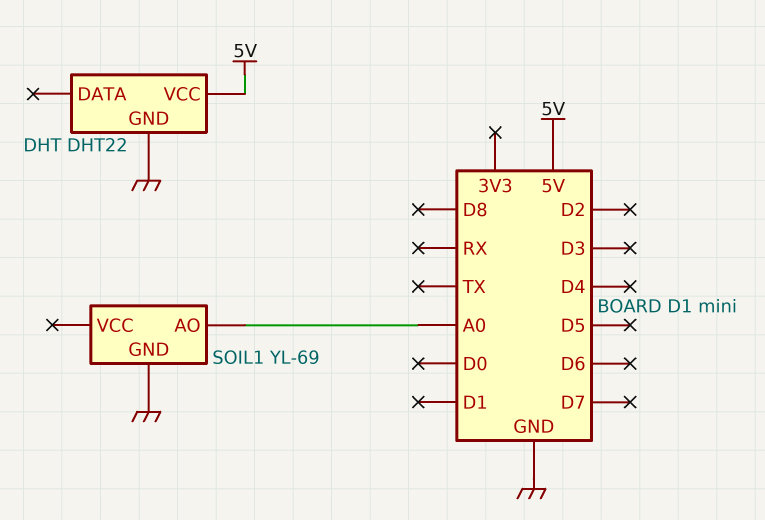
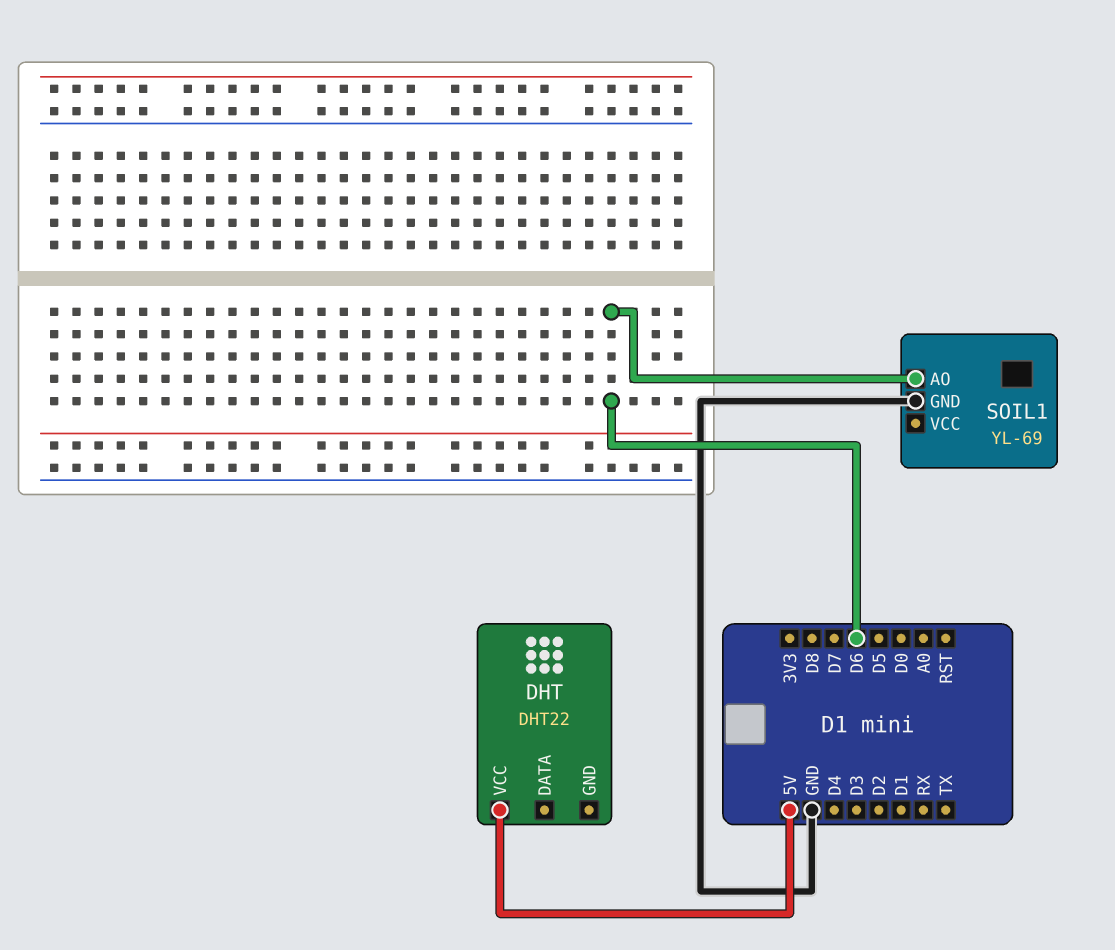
DHT pin GND: GND -> none
SOIL1 pin AO: A0 -> D6

